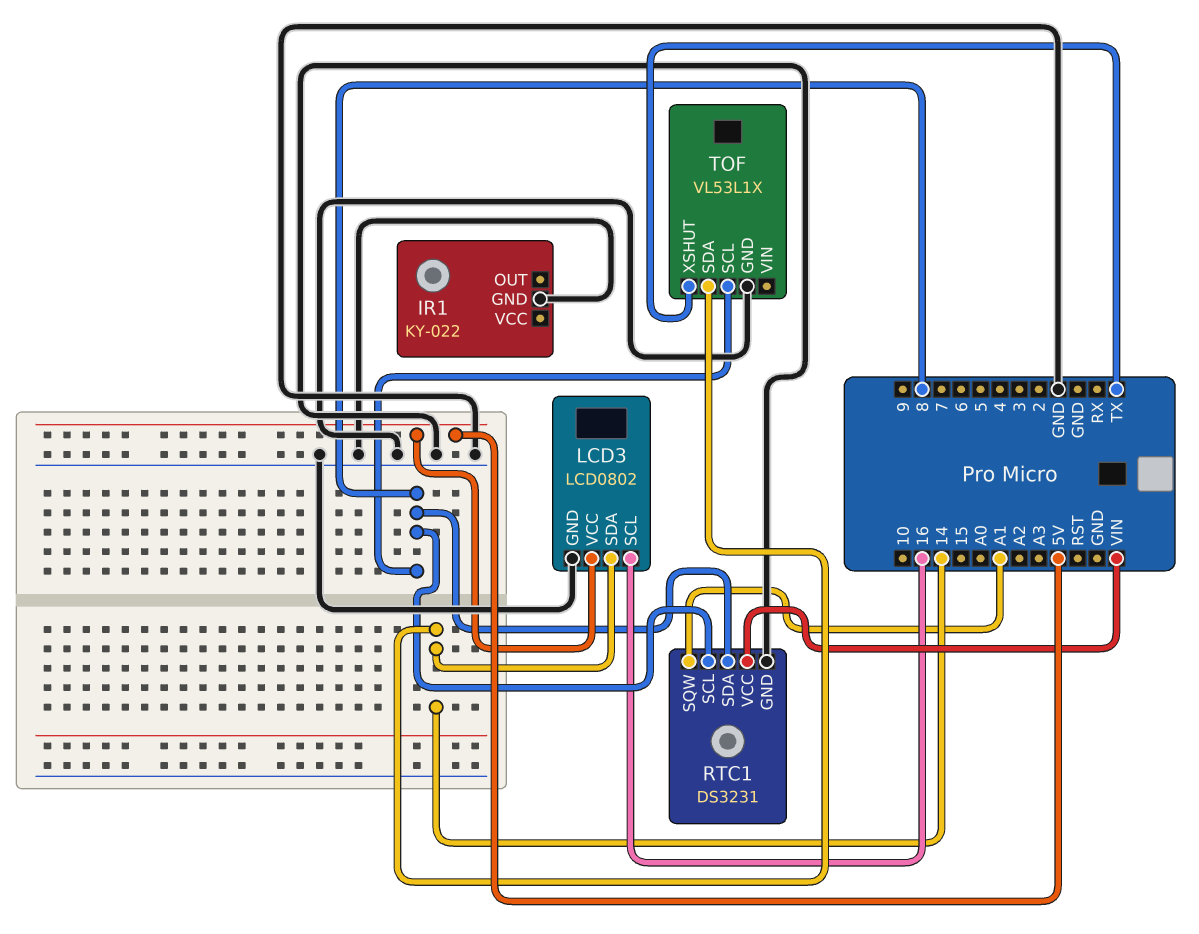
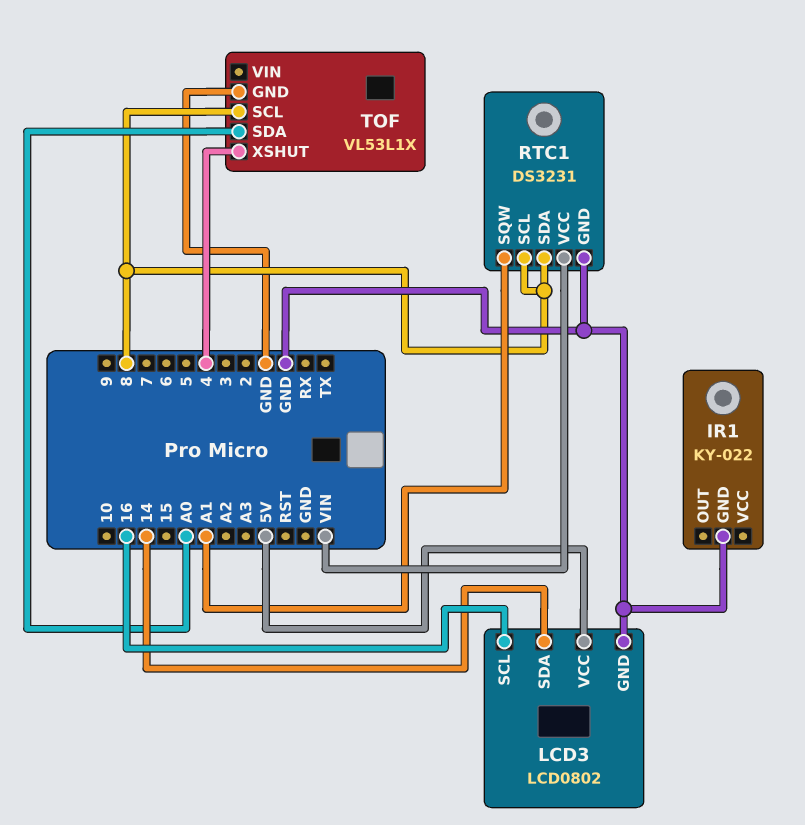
TOF pin SDA: 14 -> A0
TOF pin XSHUT: TX -> 4

